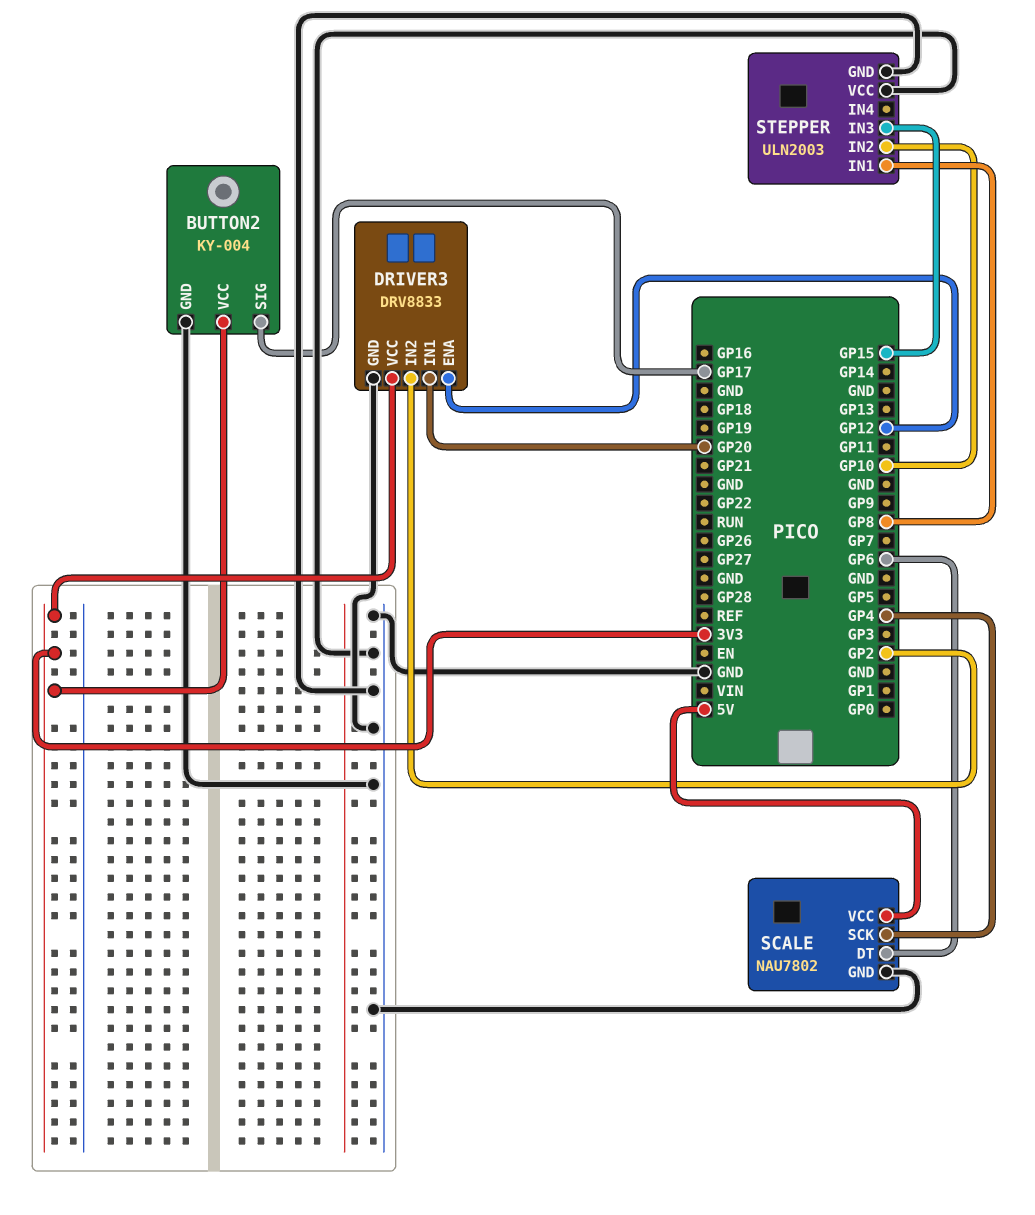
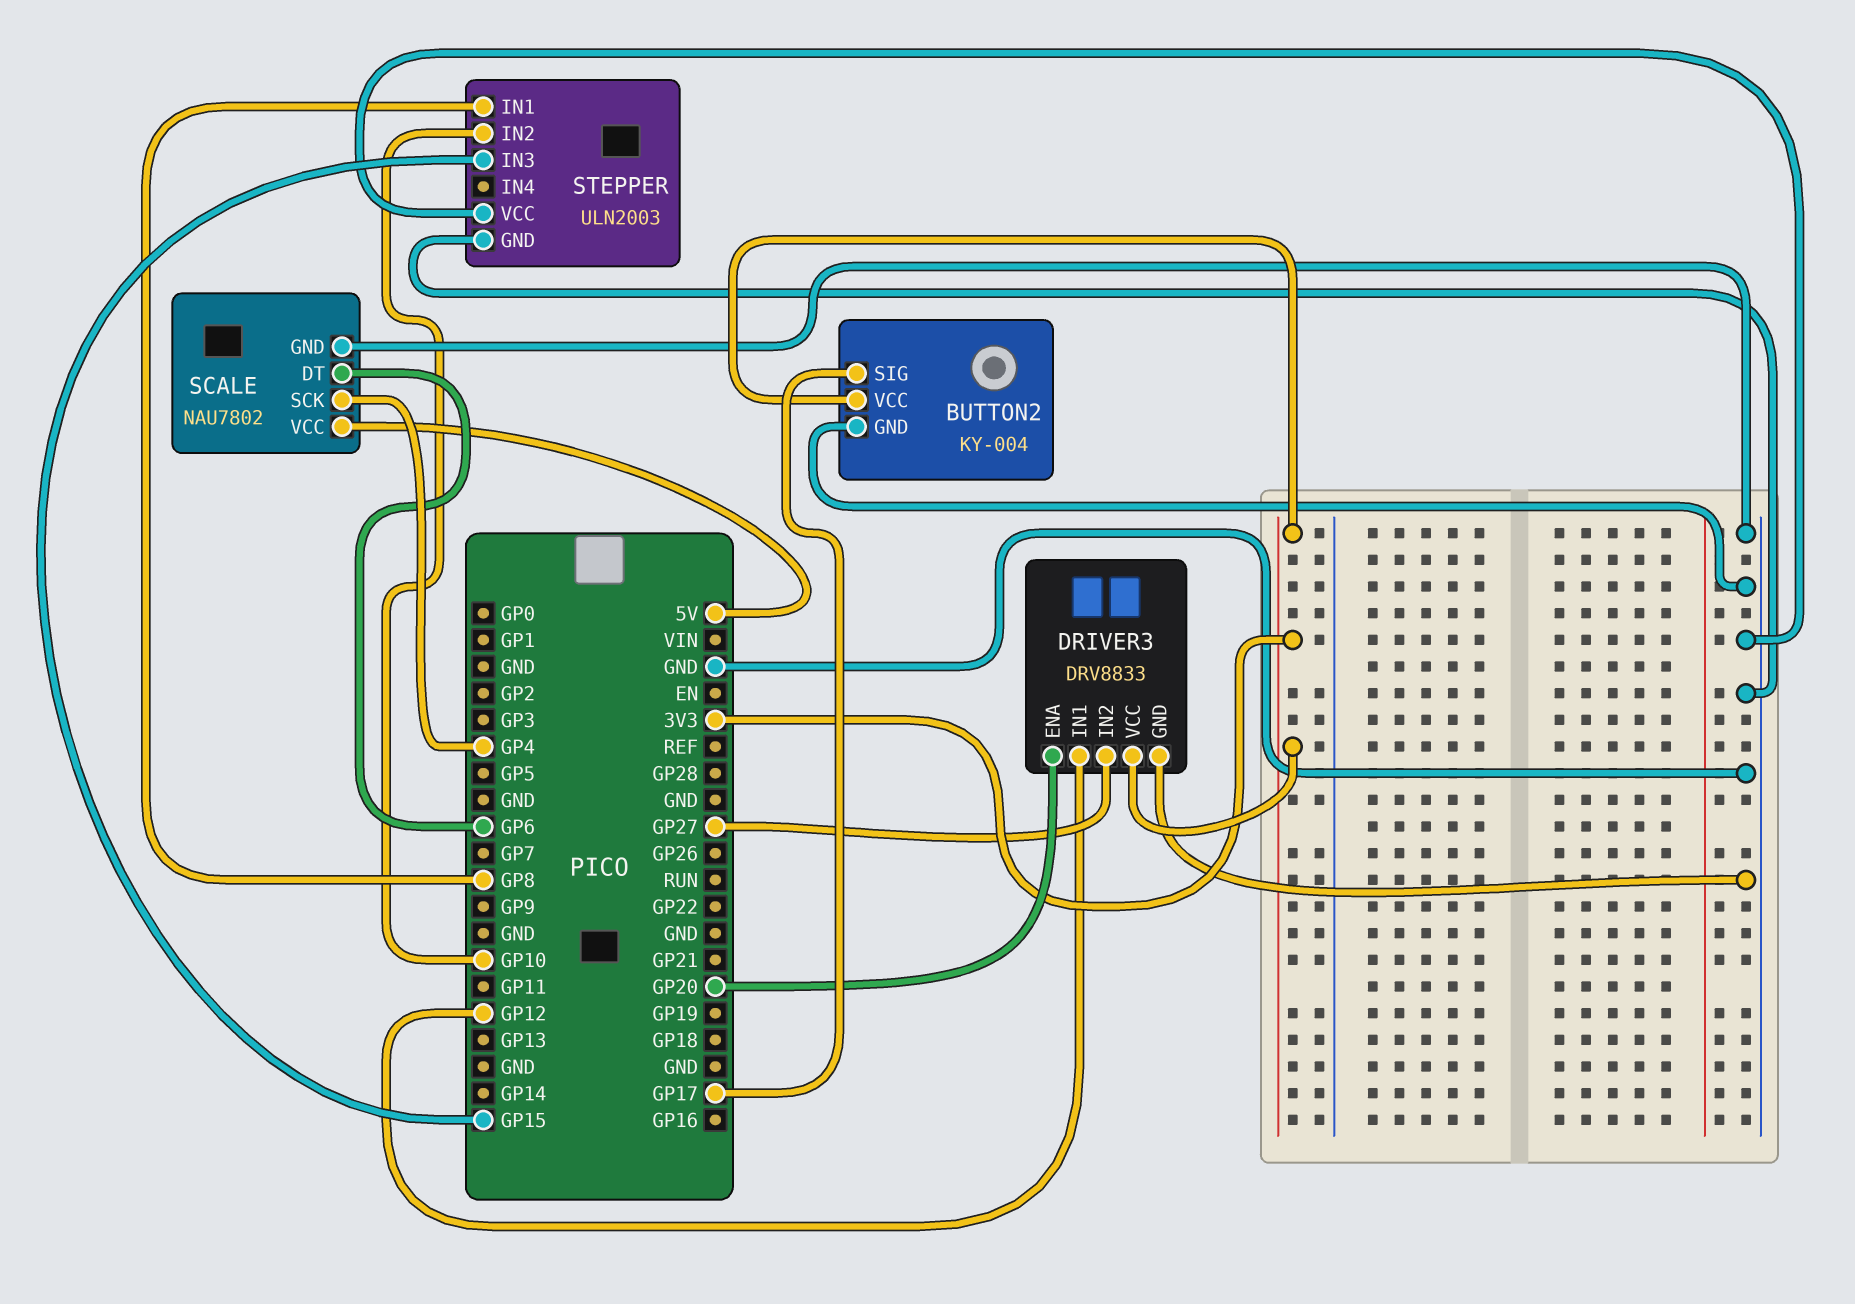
DRIVER3 pin ENA: GP12 -> GP20
DRIVER3 pin IN1: GP20 -> GP12
DRIVER3 pin IN2: GP2 -> GP27

